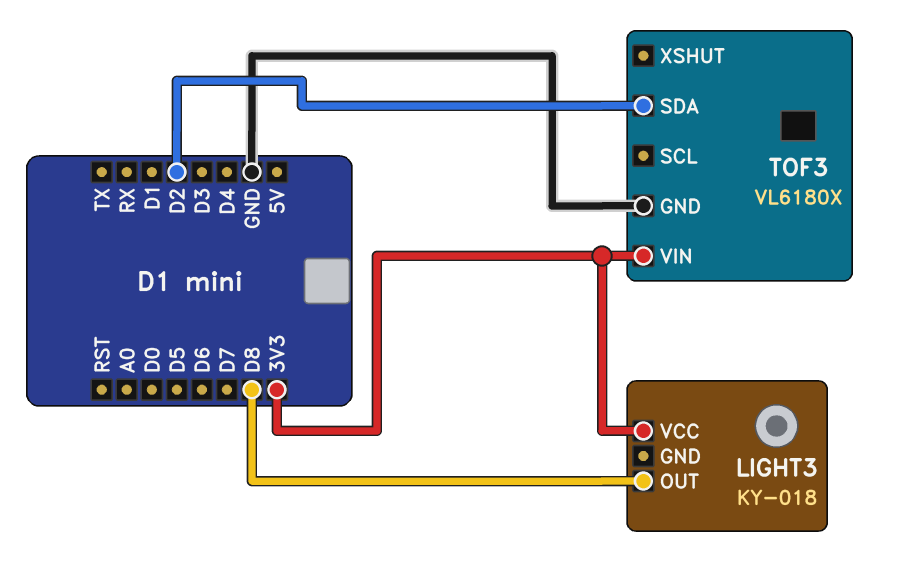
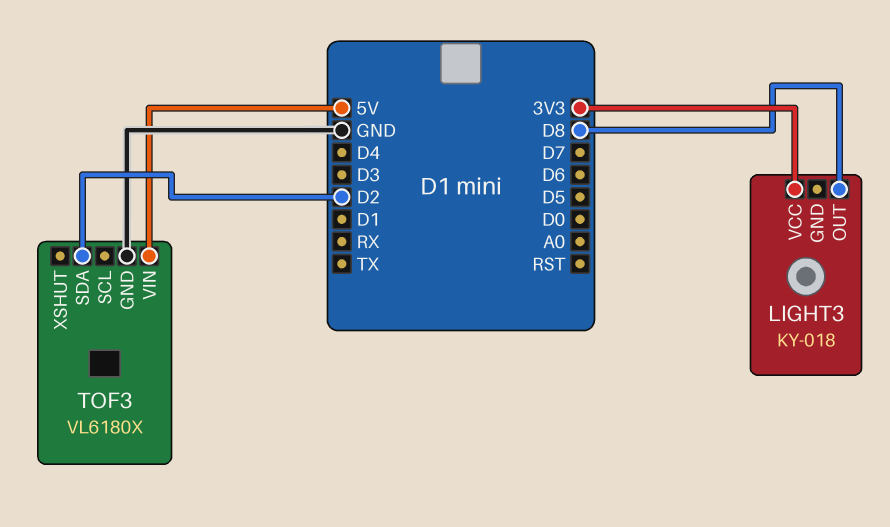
TOF3 pin VIN: 3V3 -> 5V

